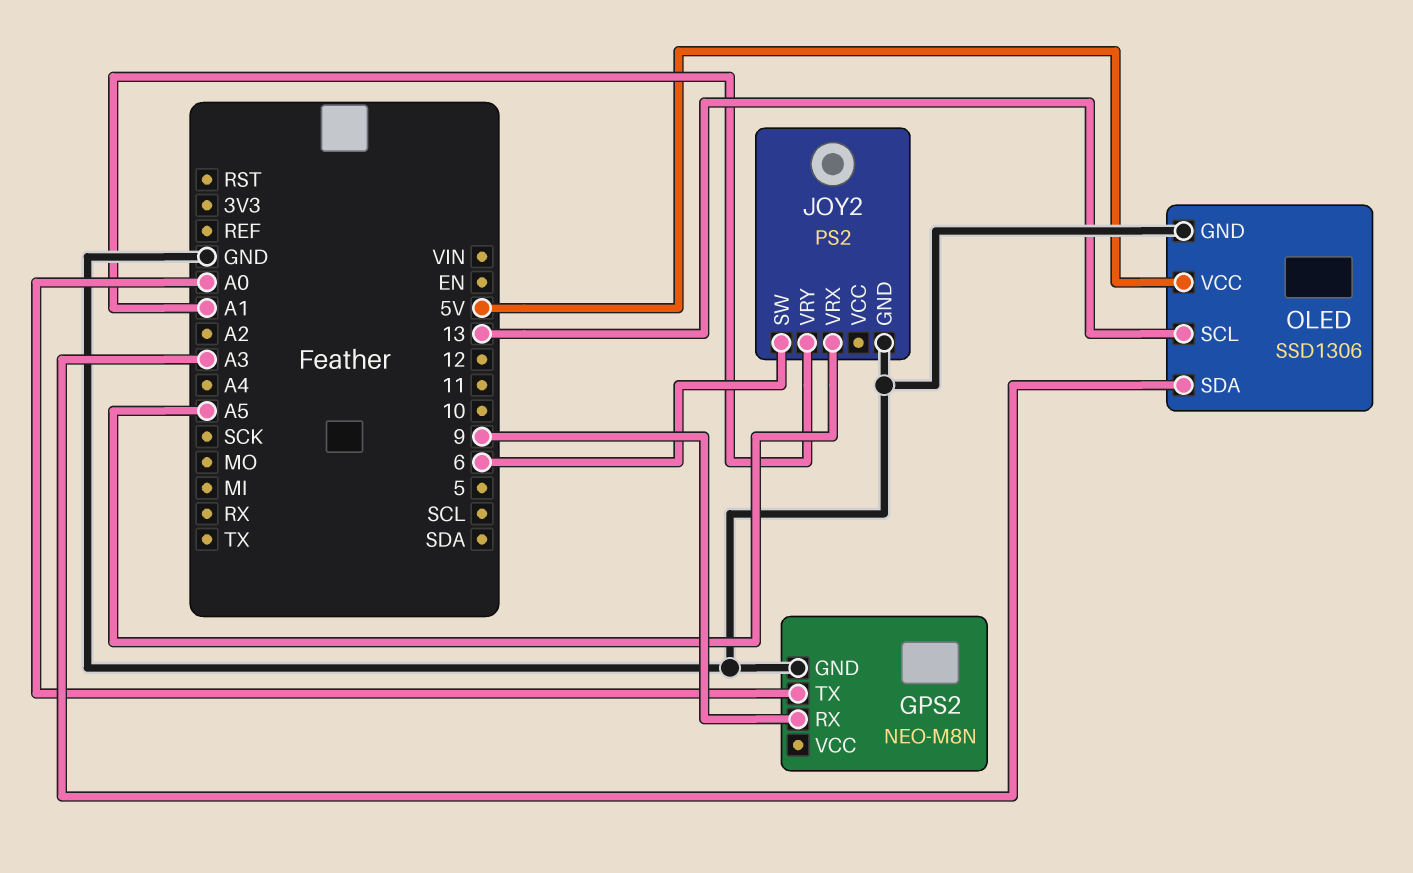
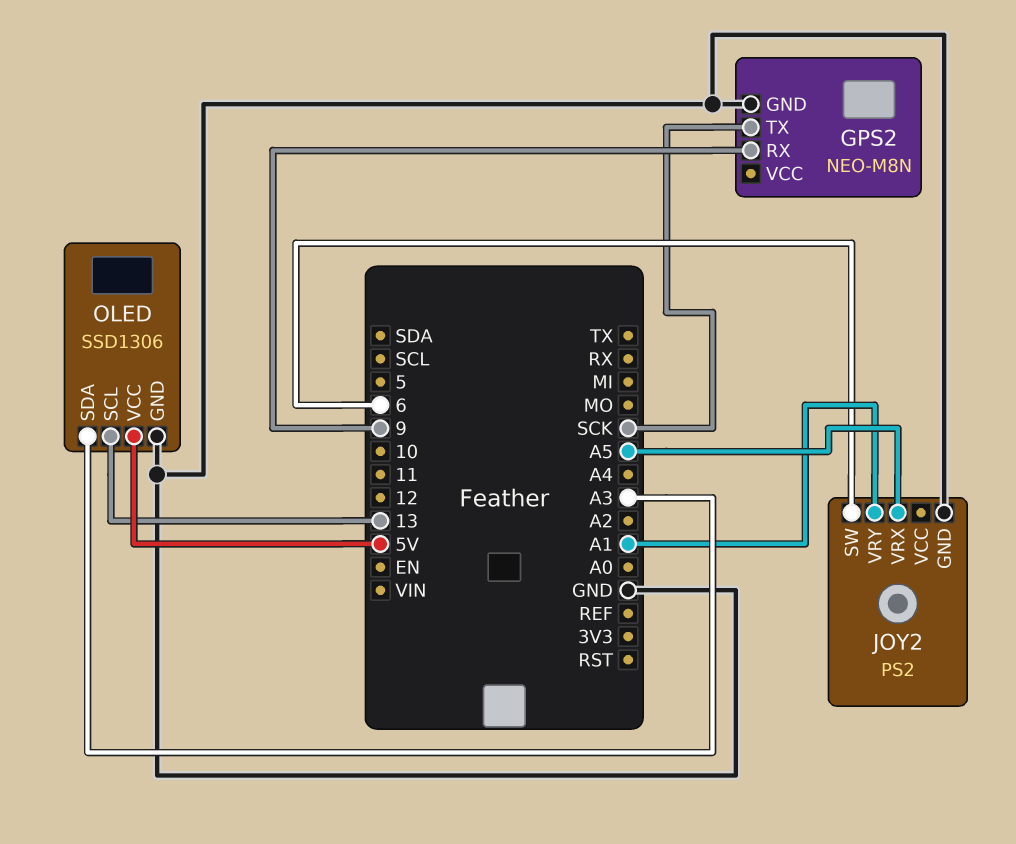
GPS2 pin TX: A0 -> SCK

